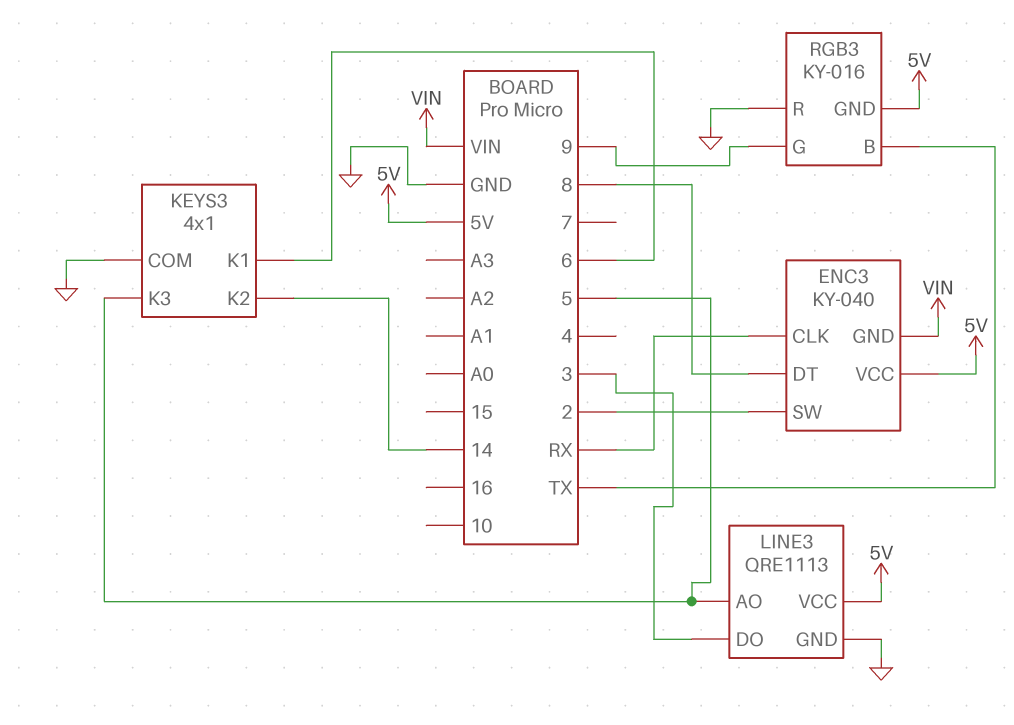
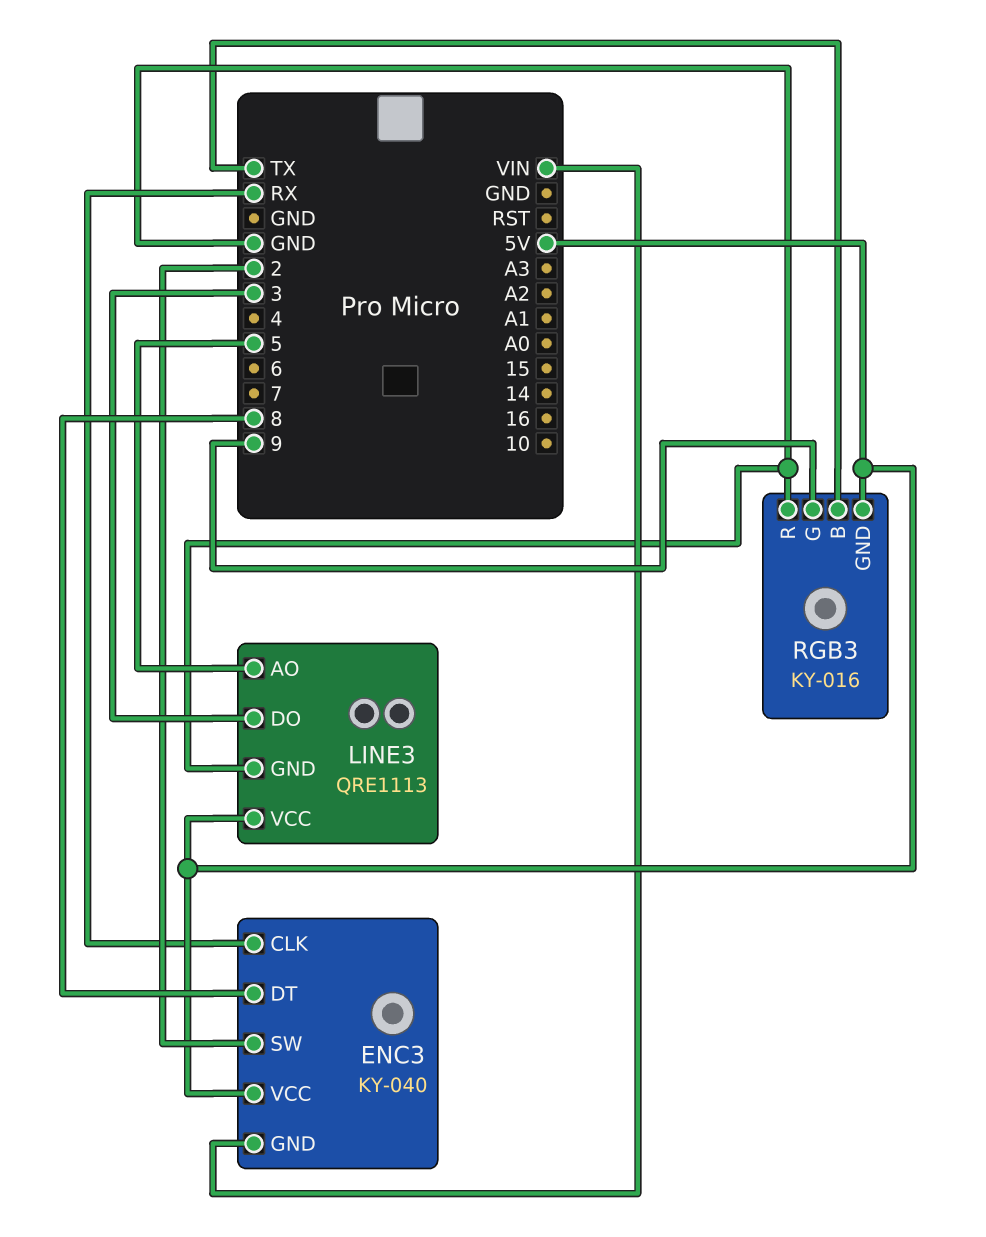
KEYS3: 4x1 -> none
KEYS3 pin COM: GND -> none
KEYS3 pin K1: 6 -> none
KEYS3 pin K2: 14 -> none
KEYS3 pin K3: 5 -> none

